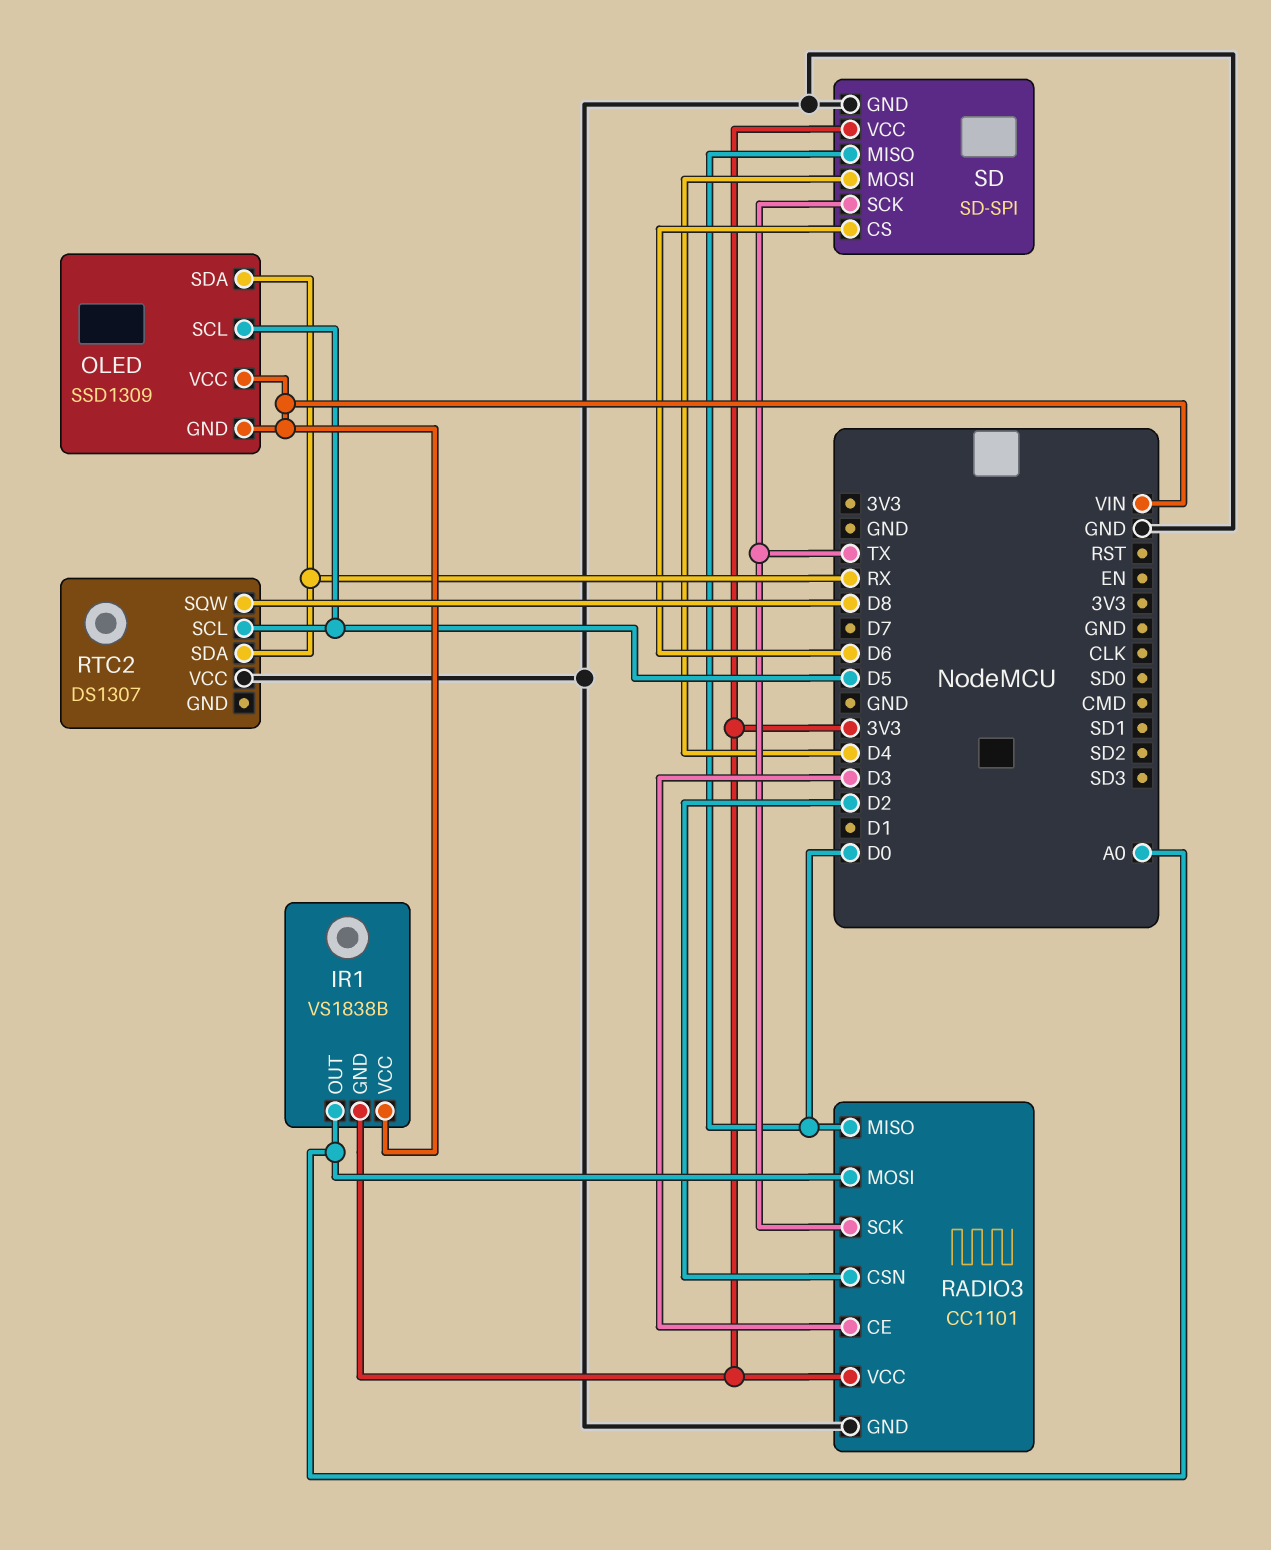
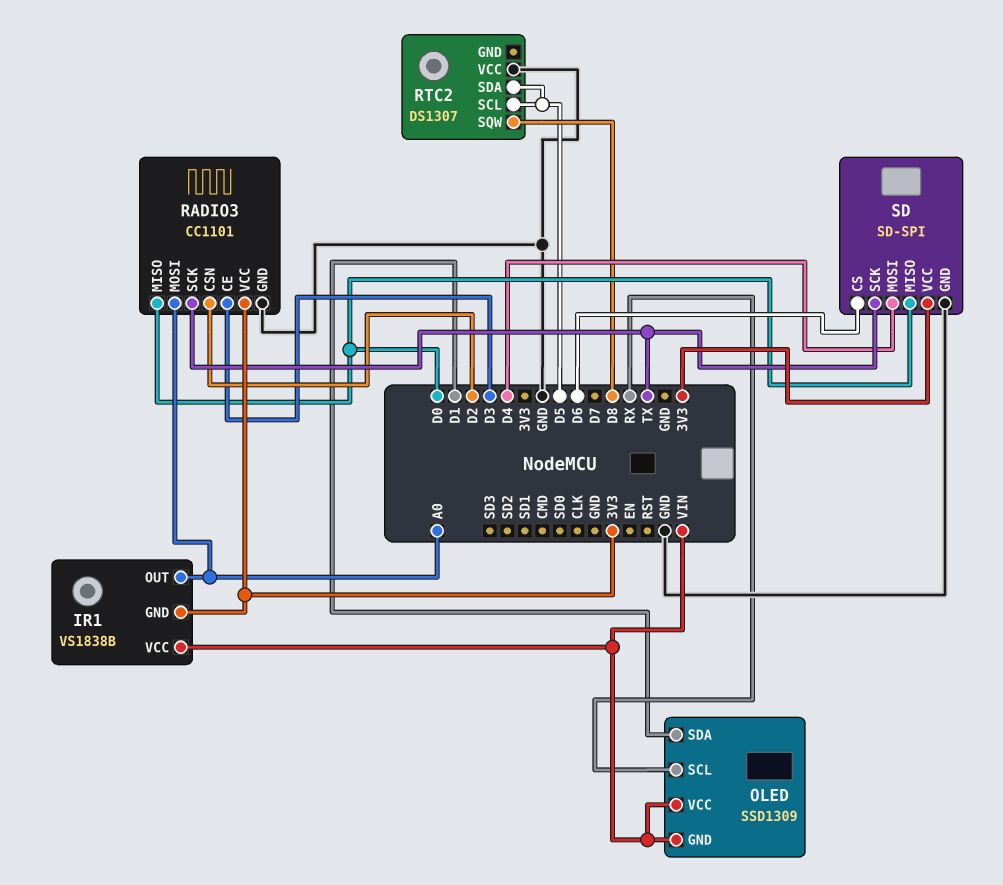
OLED pin SCL: D5 -> RX
OLED pin SDA: RX -> D1
RTC2 pin SDA: RX -> D5

